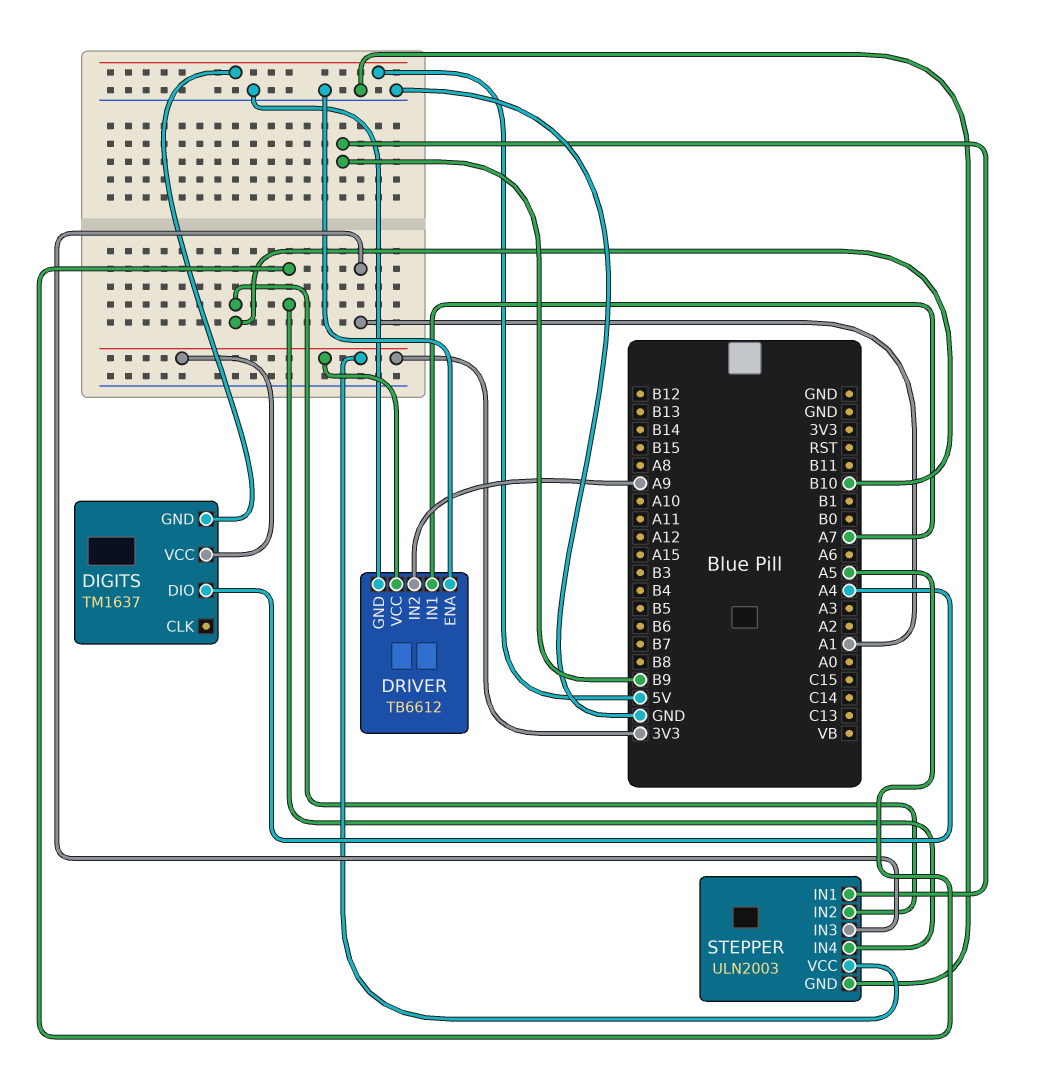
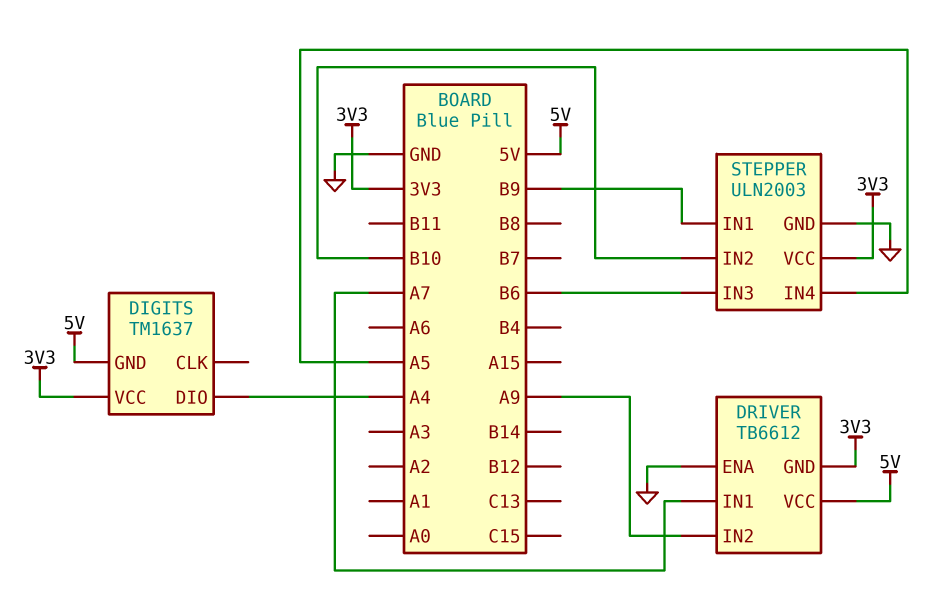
DRIVER pin GND: GND -> 3V3
DRIVER pin VCC: 3V3 -> 5V
STEPPER pin IN3: A1 -> B6

